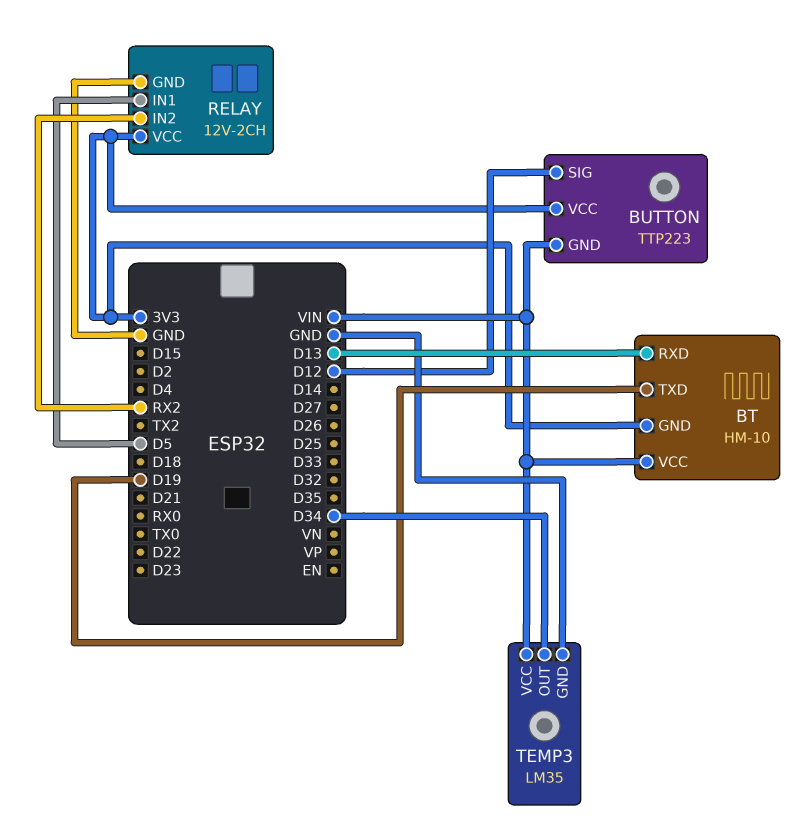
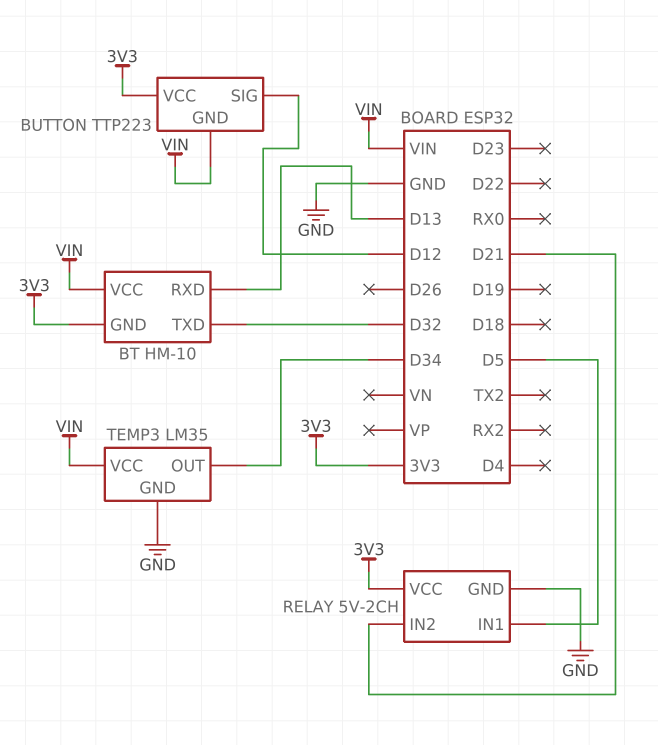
BT pin TXD: D19 -> D32
RELAY: 12V-2CH -> 5V-2CH
RELAY pin IN2: RX2 -> D21

